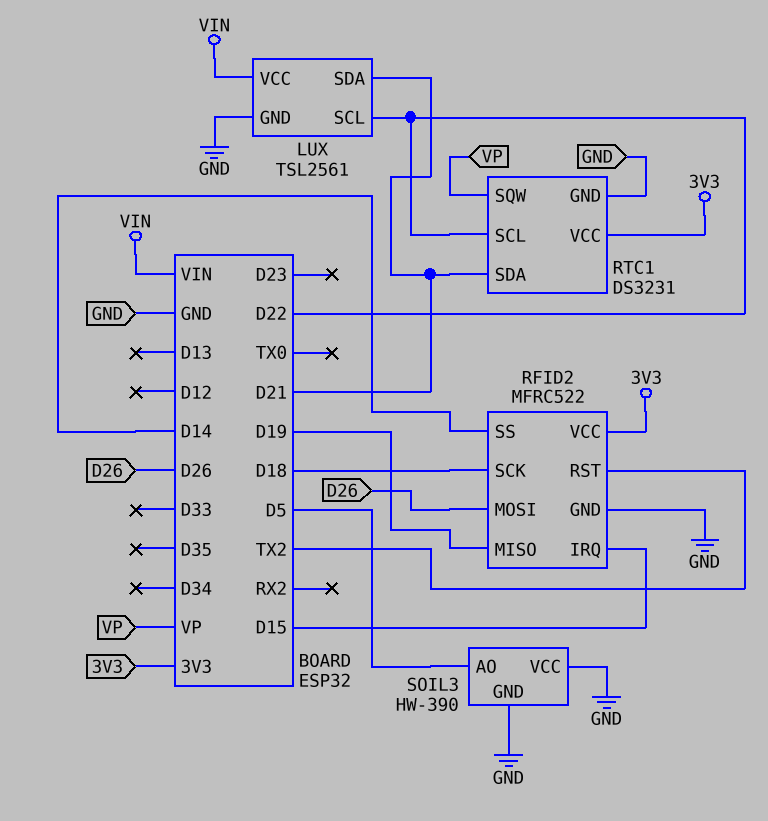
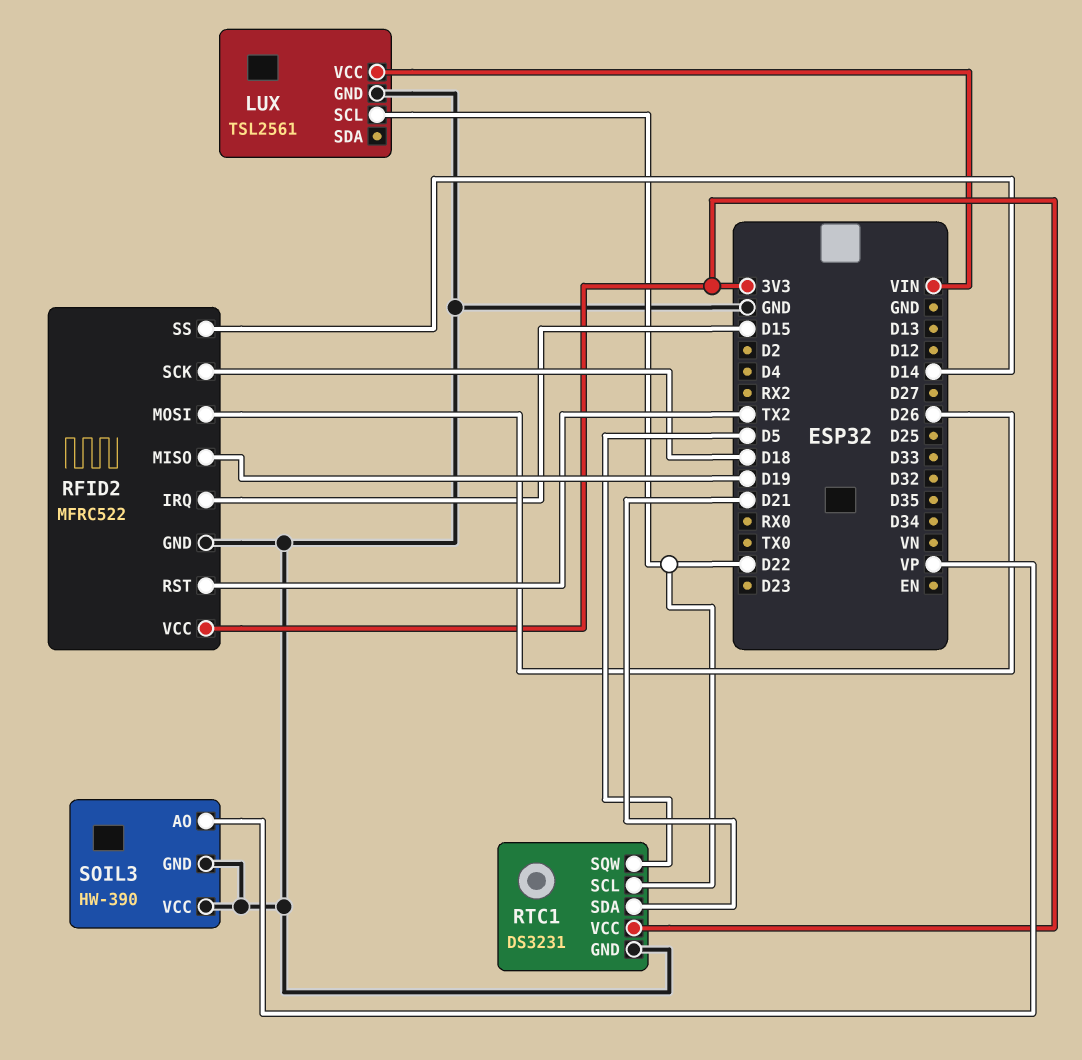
LUX pin SDA: D21 -> none
RTC1 pin SQW: VP -> D5
SOIL3 pin AO: D5 -> VP

